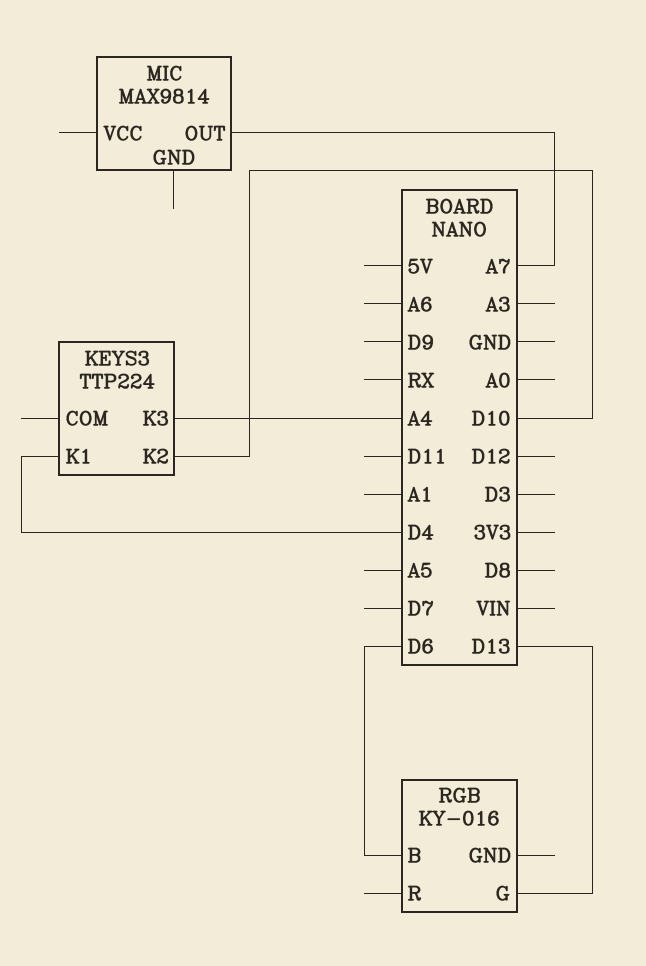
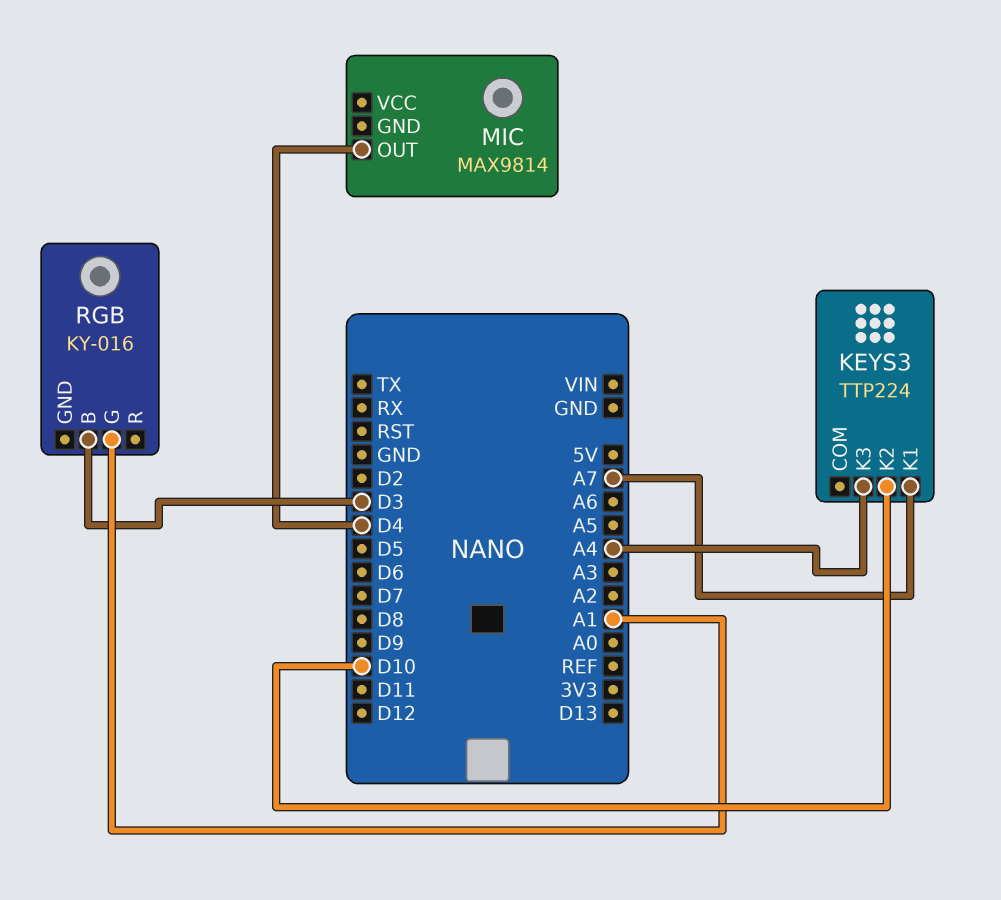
KEYS3 pin K1: D4 -> A7
MIC pin OUT: A7 -> D4
RGB pin B: D6 -> D3
RGB pin G: D13 -> A1

